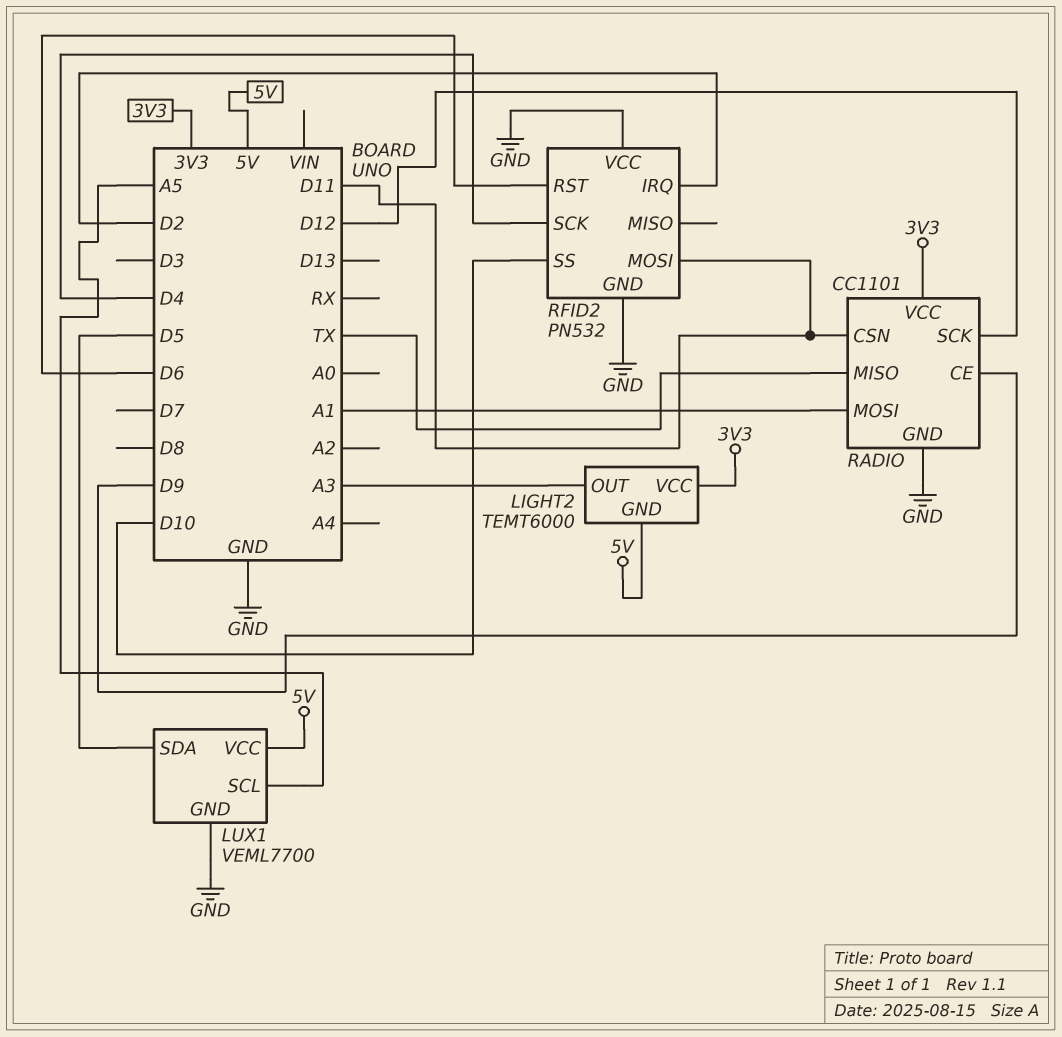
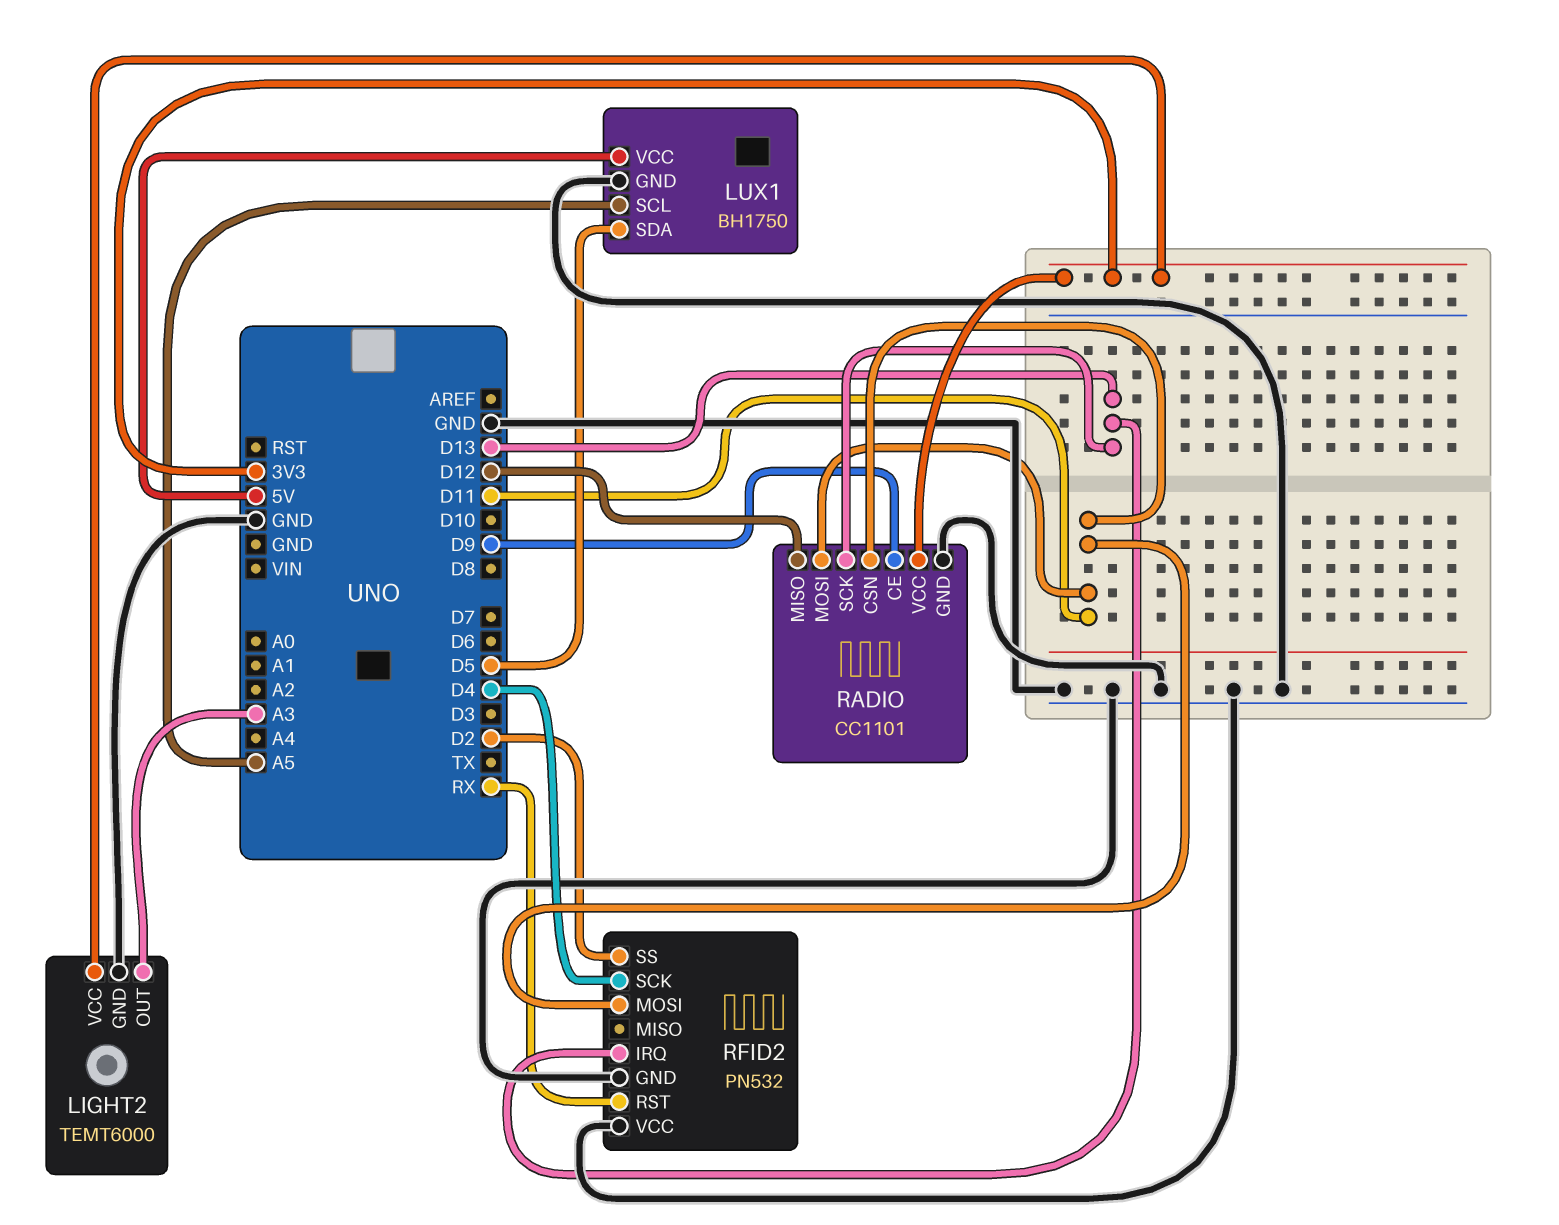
LIGHT2 pin GND: 5V -> GND
LUX1: VEML7700 -> BH1750
RADIO pin MISO: TX -> D12
RADIO pin MOSI: A1 -> D11
RADIO pin SCK: D12 -> D13
RFID2 pin IRQ: D2 -> D13
RFID2 pin RST: D6 -> RX
RFID2 pin SS: D10 -> D2

